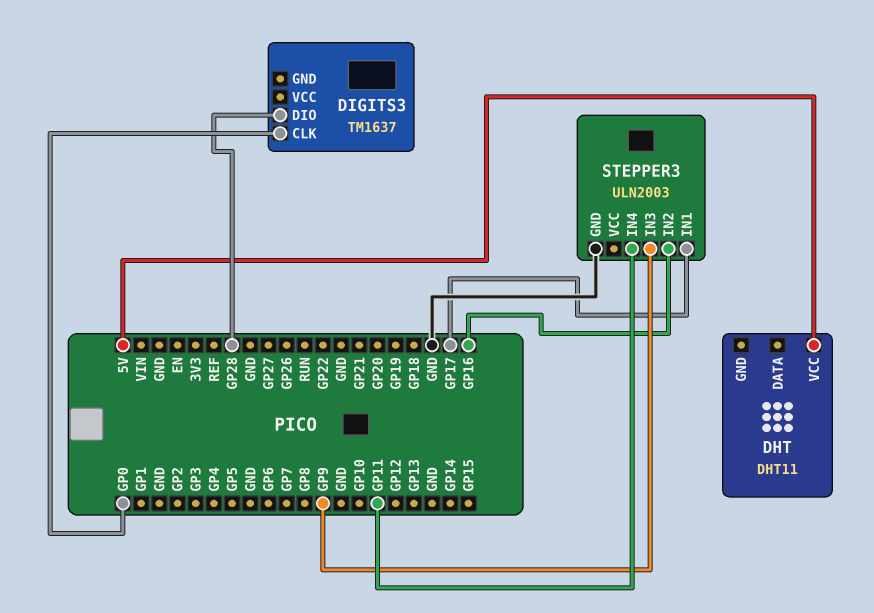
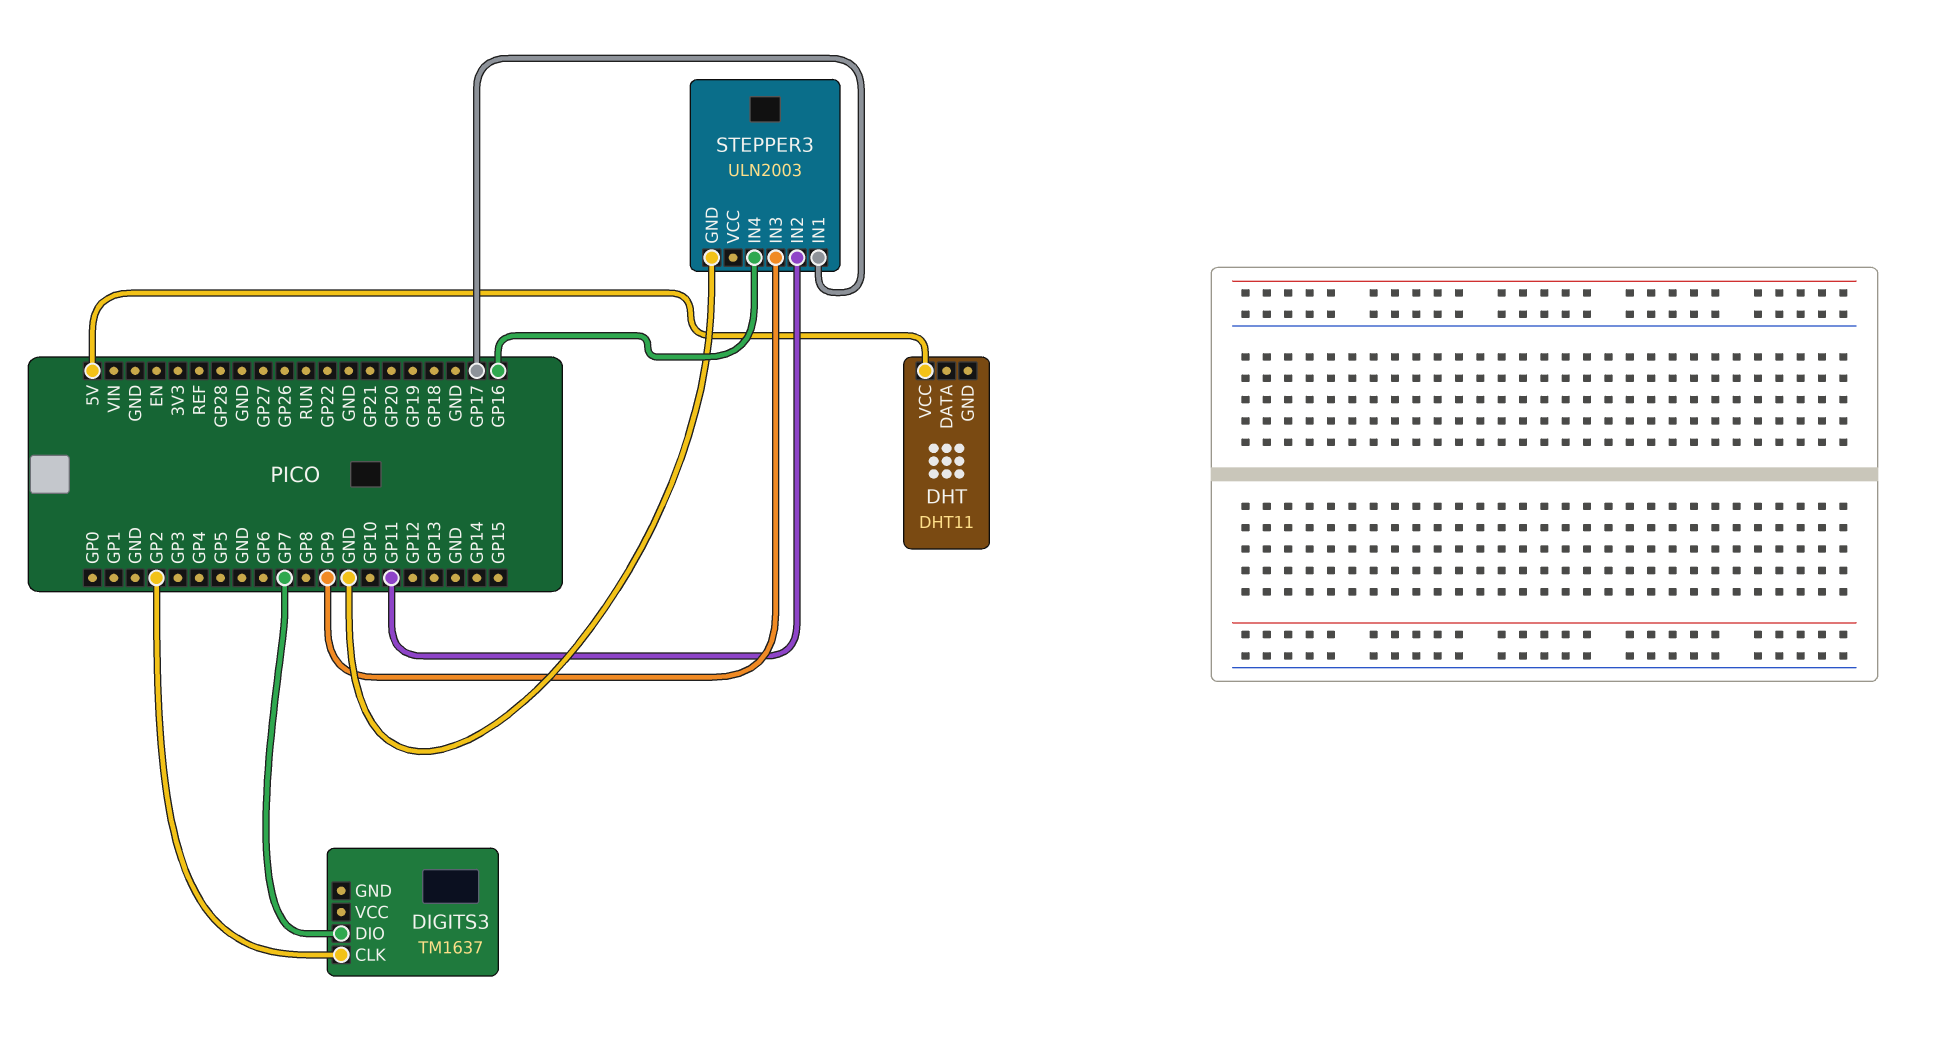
DIGITS3 pin CLK: GP0 -> GP2
DIGITS3 pin DIO: GP28 -> GP7
STEPPER3 pin IN2: GP16 -> GP11
STEPPER3 pin IN4: GP11 -> GP16

